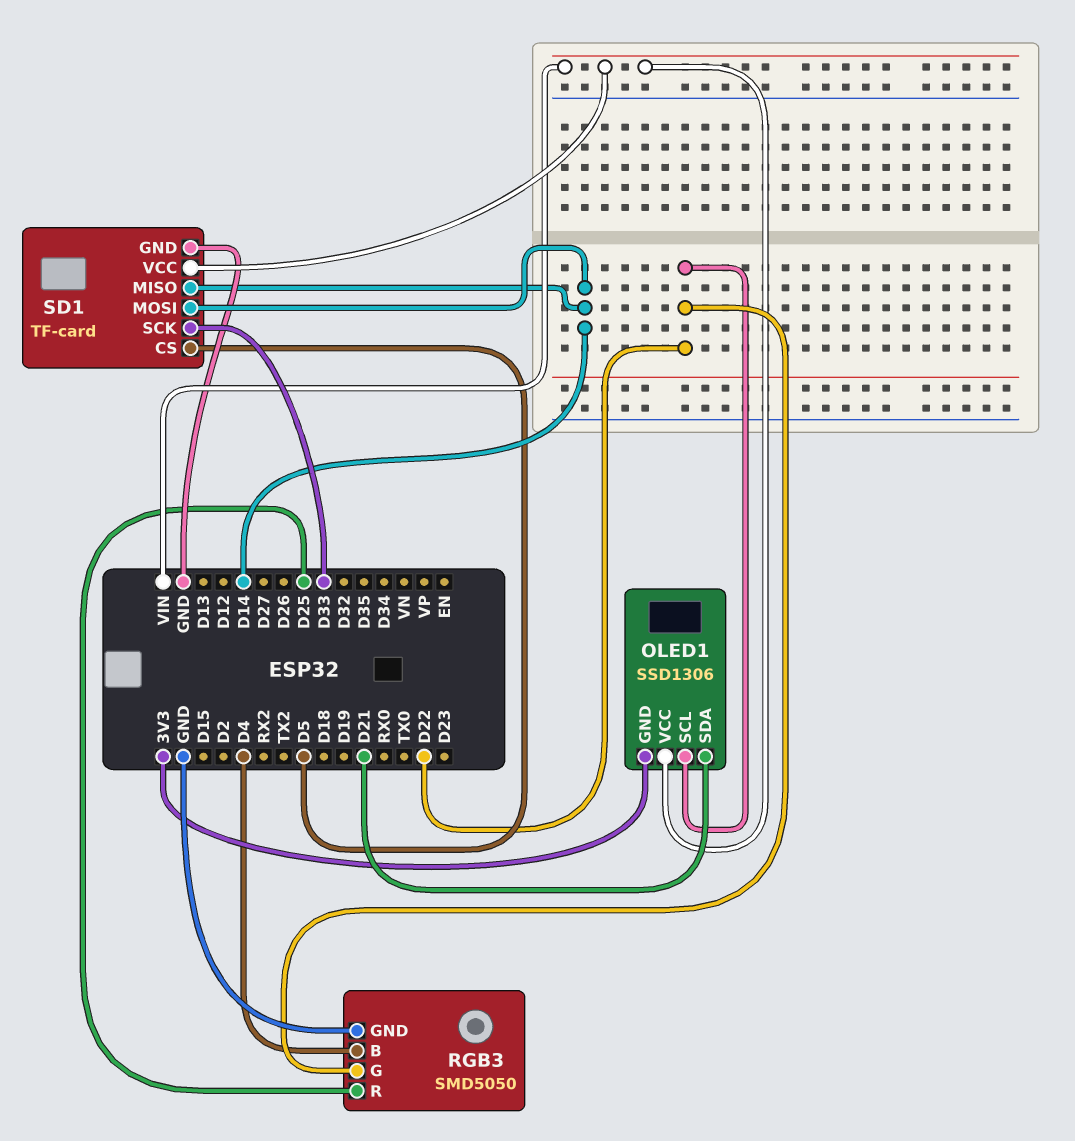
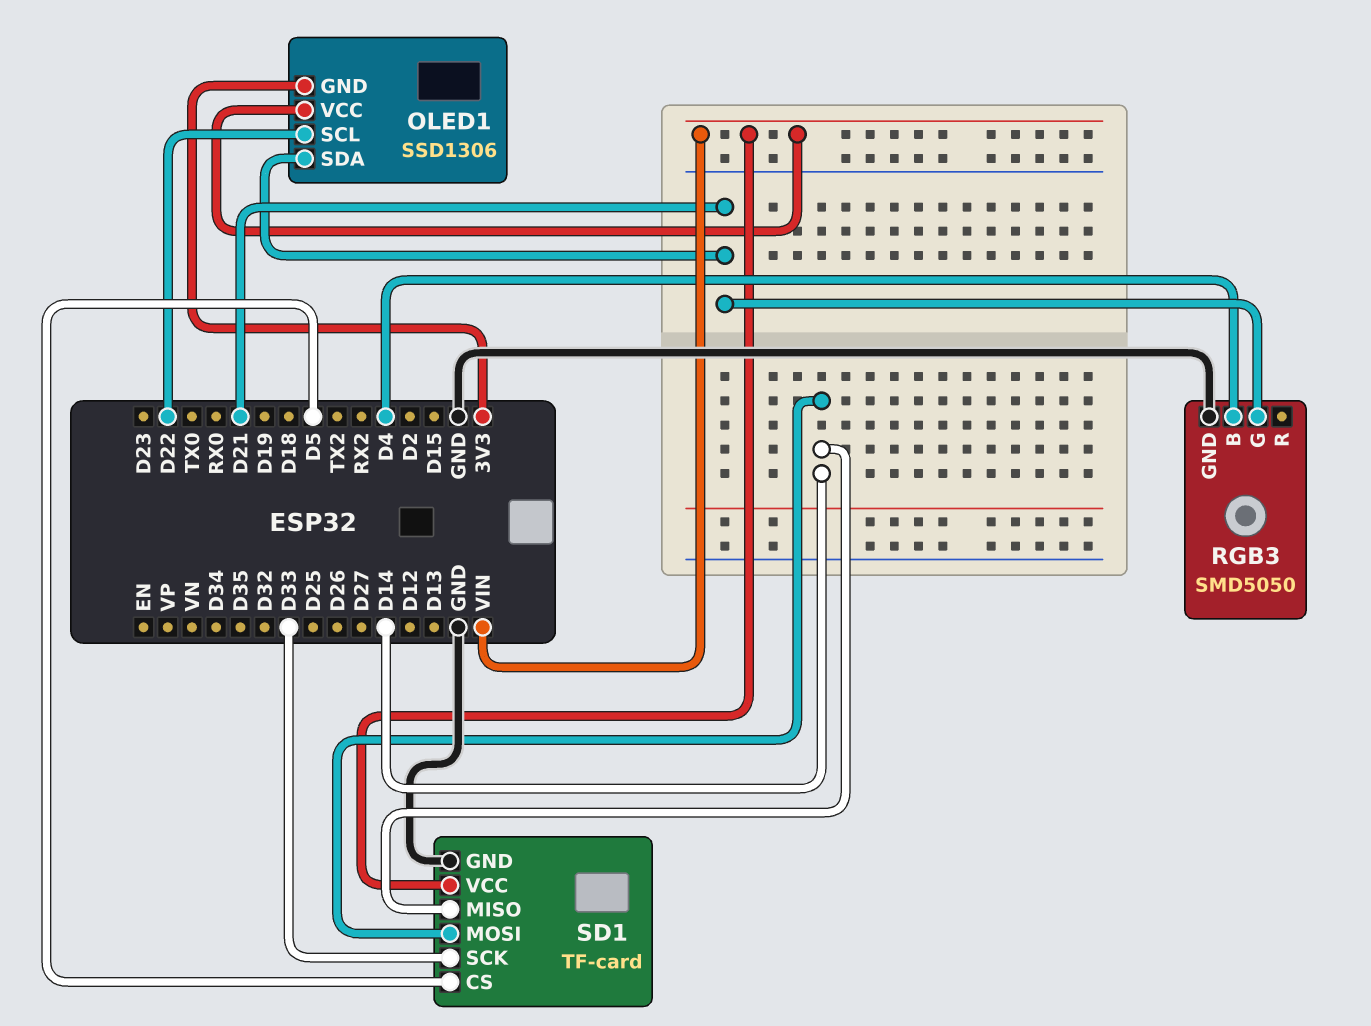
RGB3 pin G: D22 -> D21
RGB3 pin R: D25 -> none

